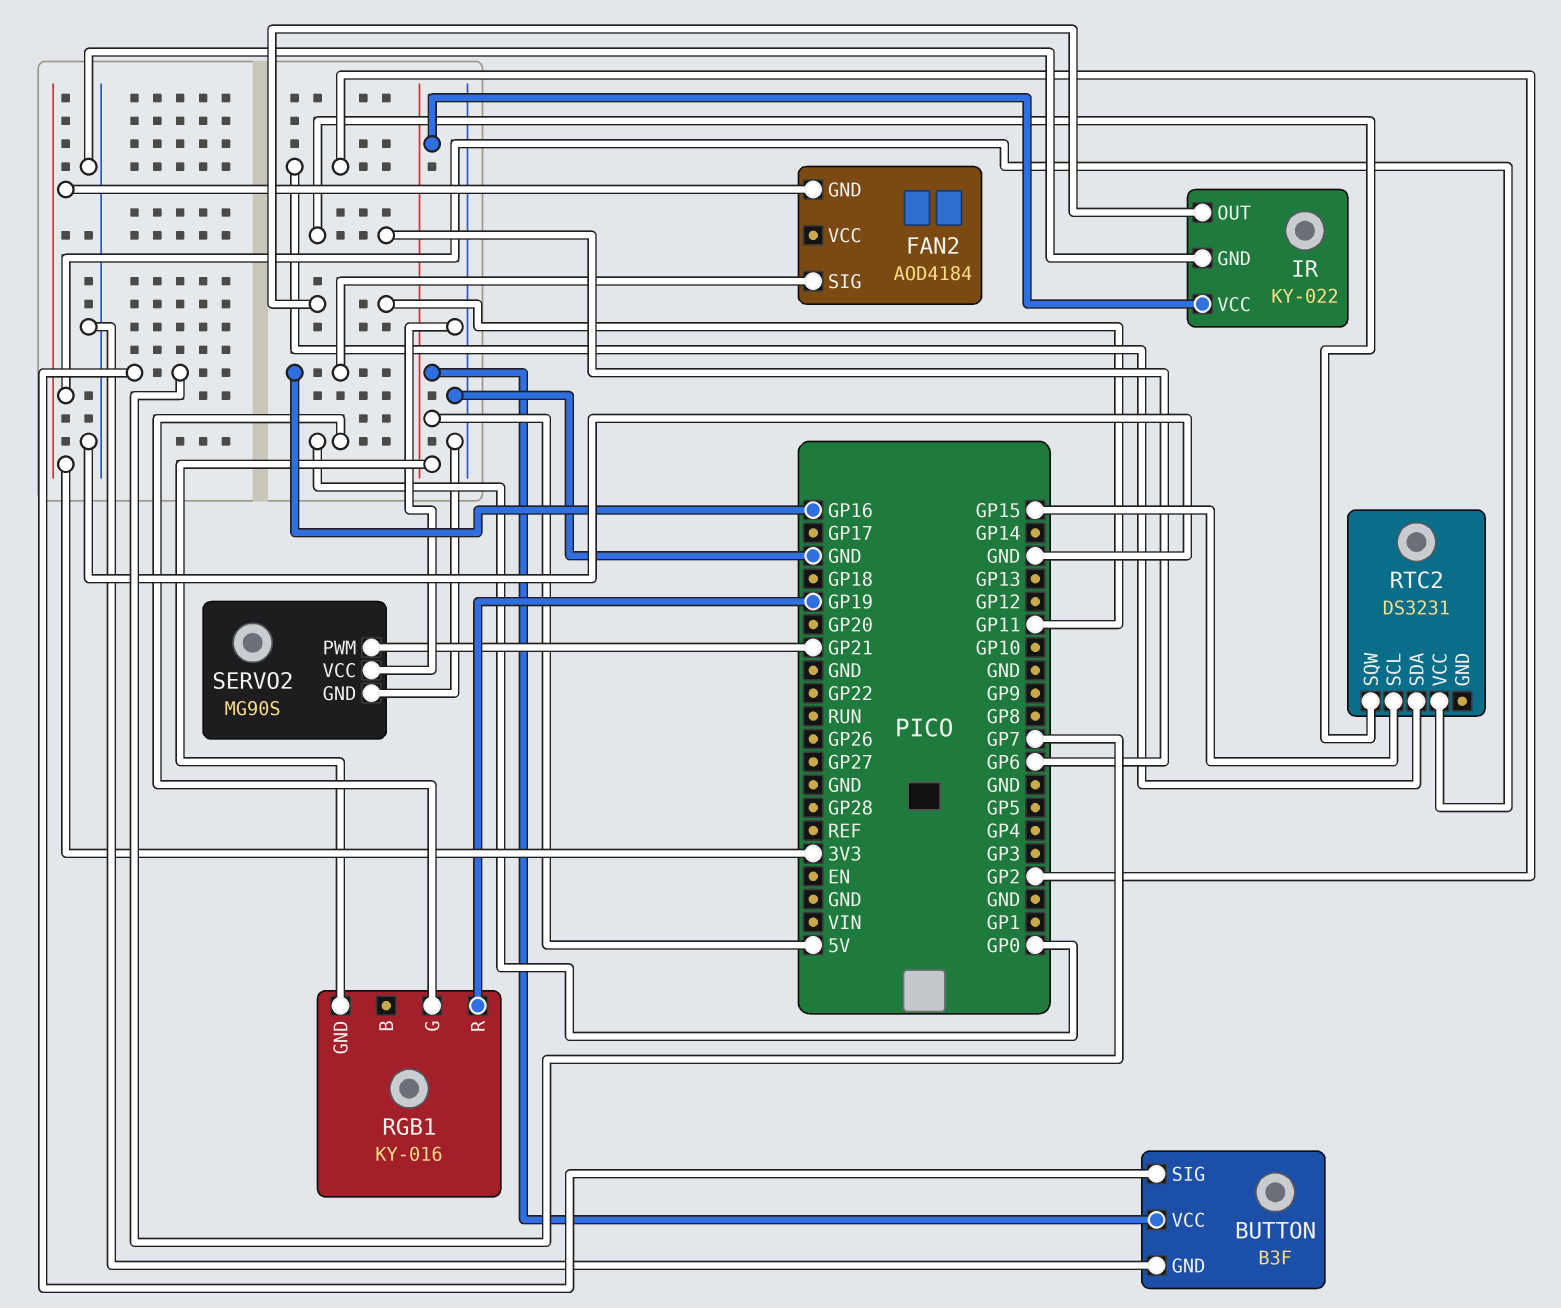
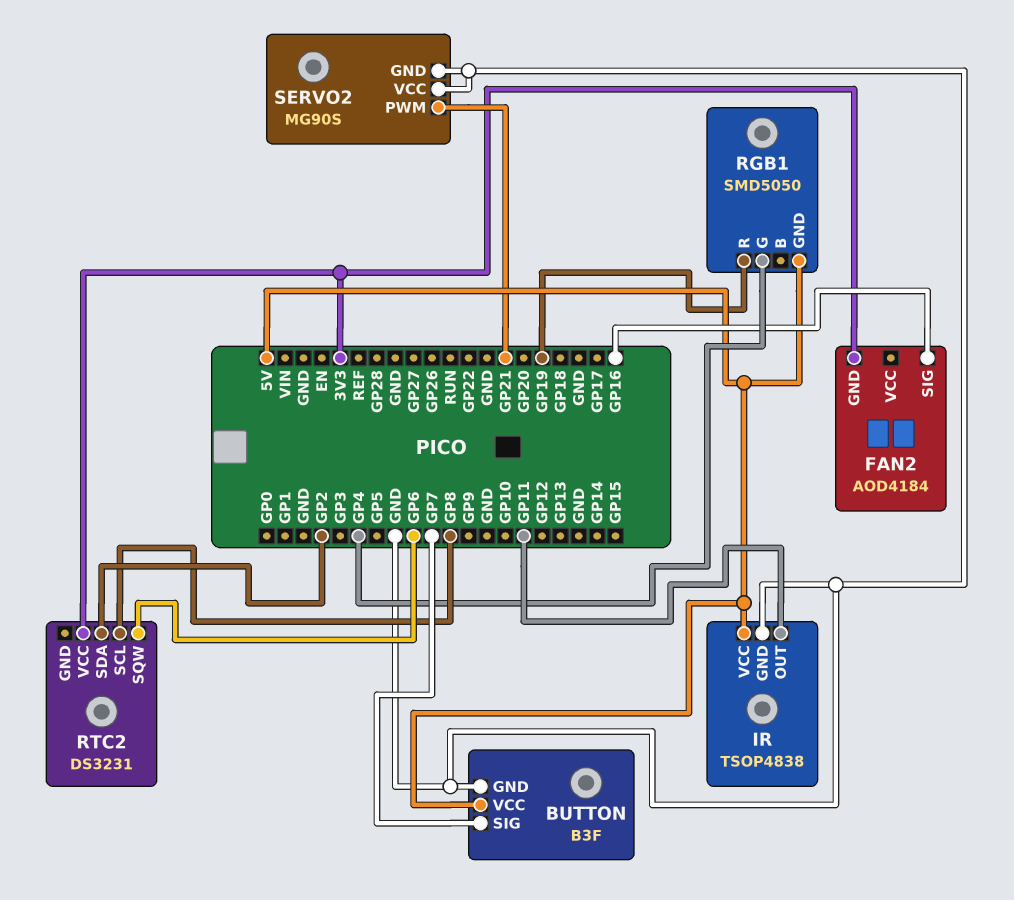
IR: KY-022 -> TSOP4838
RGB1: KY-016 -> SMD5050
RGB1 pin G: GP0 -> GP4
RTC2 pin SCL: GP15 -> GP8

